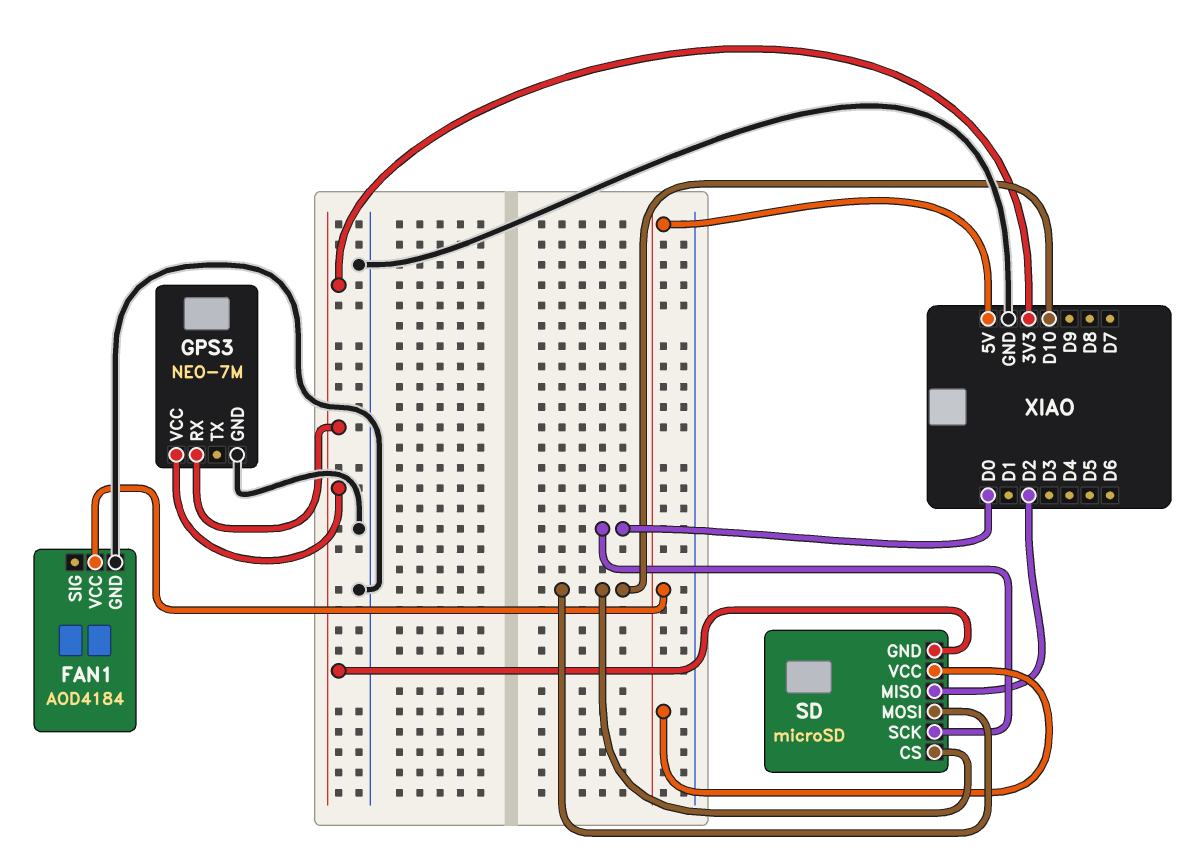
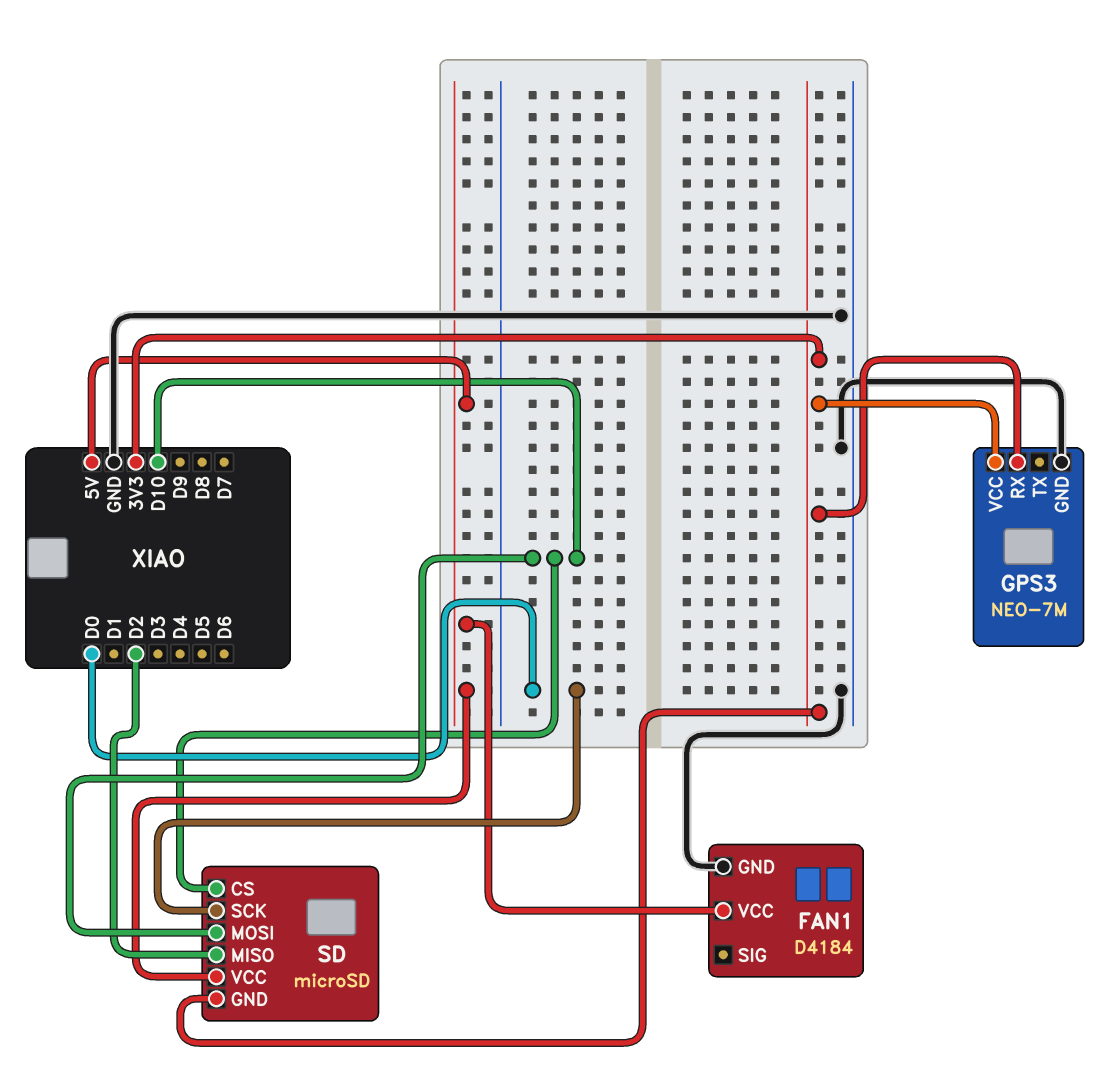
FAN1: AOD4184 -> D4184

